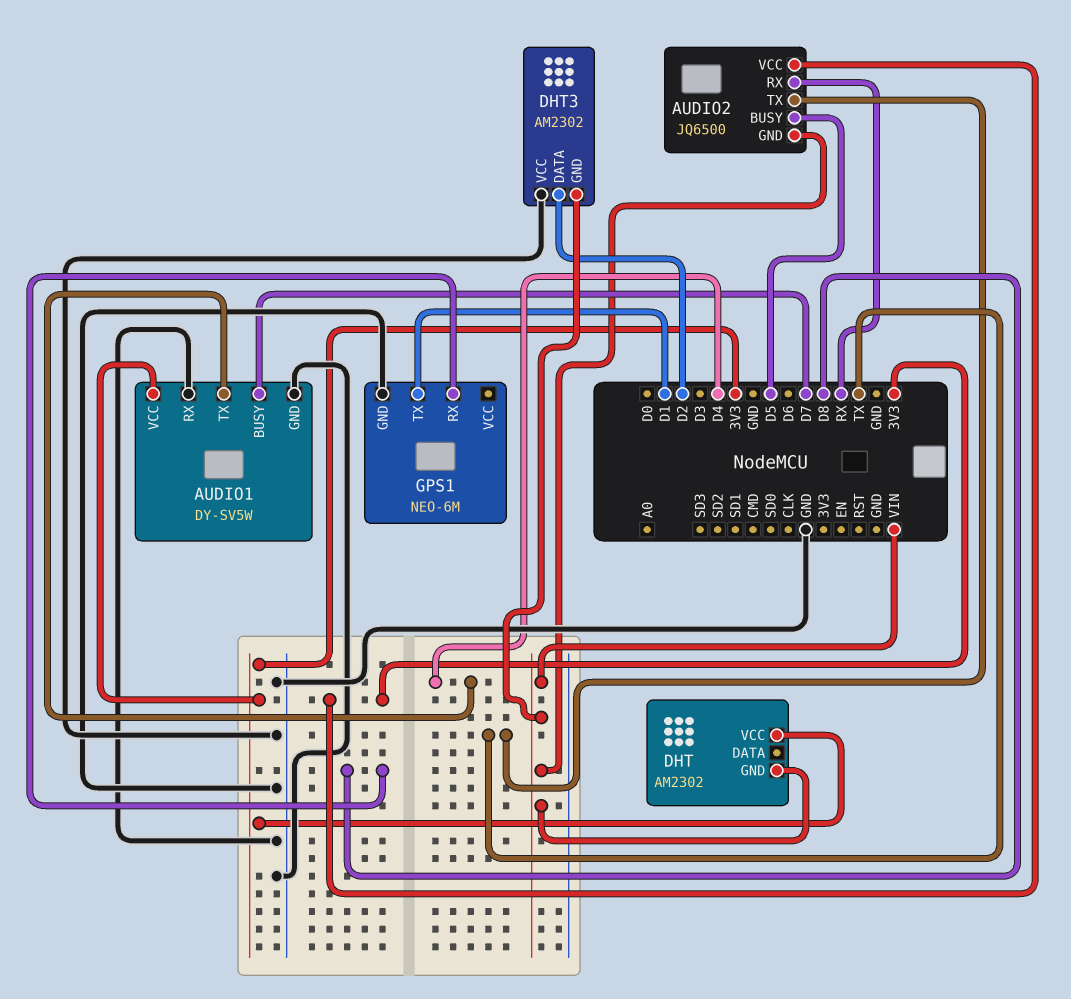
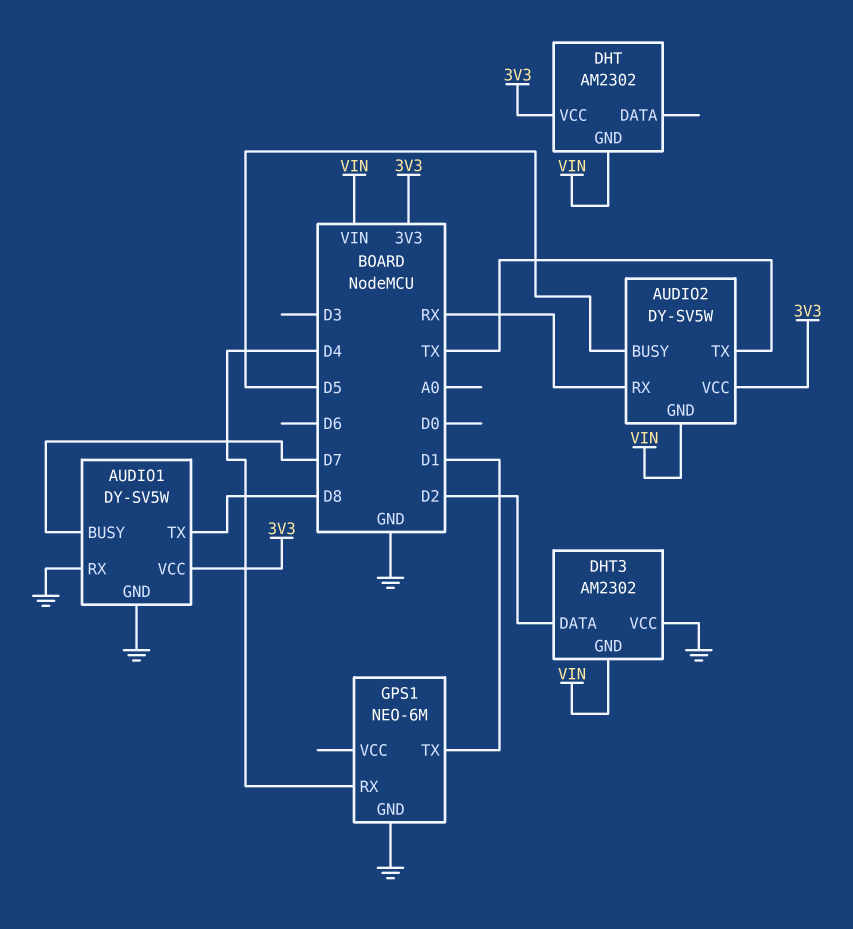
AUDIO1 pin TX: D4 -> D8
AUDIO2: JQ6500 -> DY-SV5W
GPS1 pin RX: D8 -> D4

